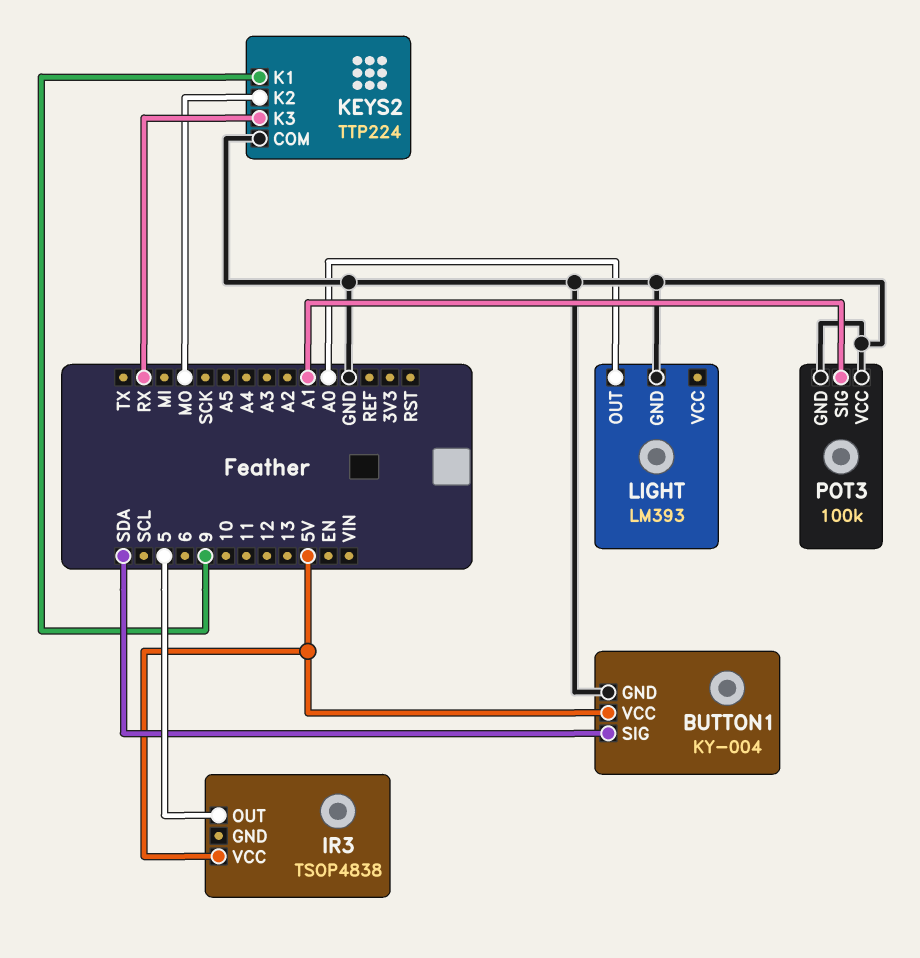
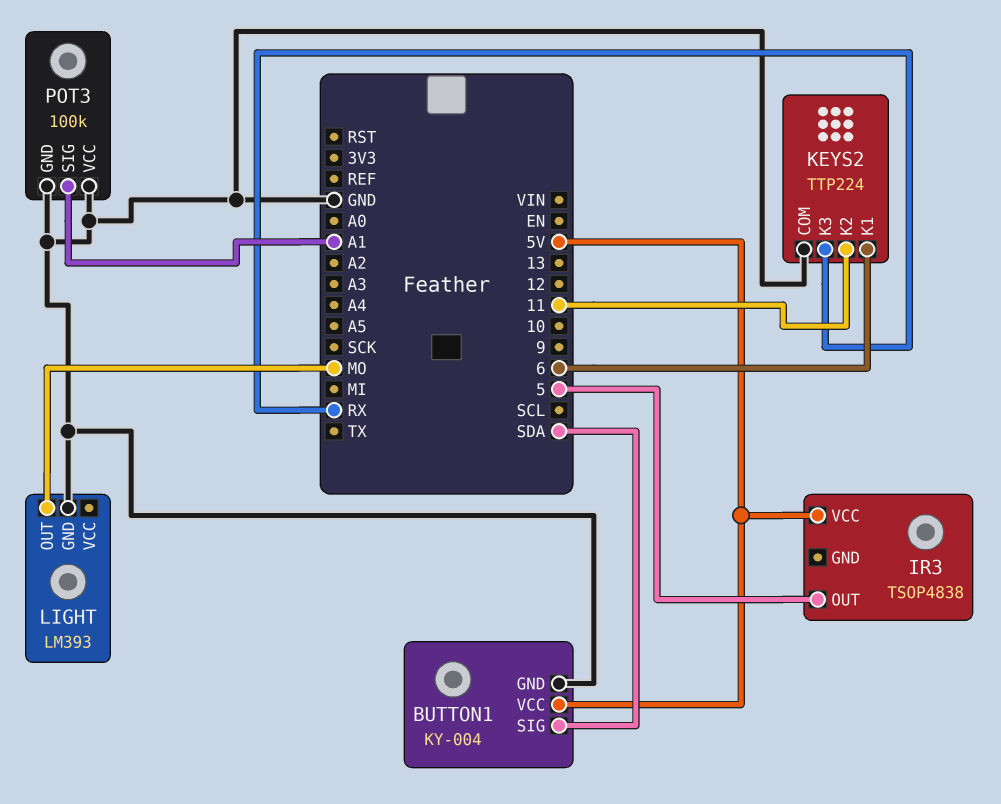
KEYS2 pin K1: 9 -> 6
KEYS2 pin K2: MO -> 11
LIGHT pin OUT: A0 -> MO

